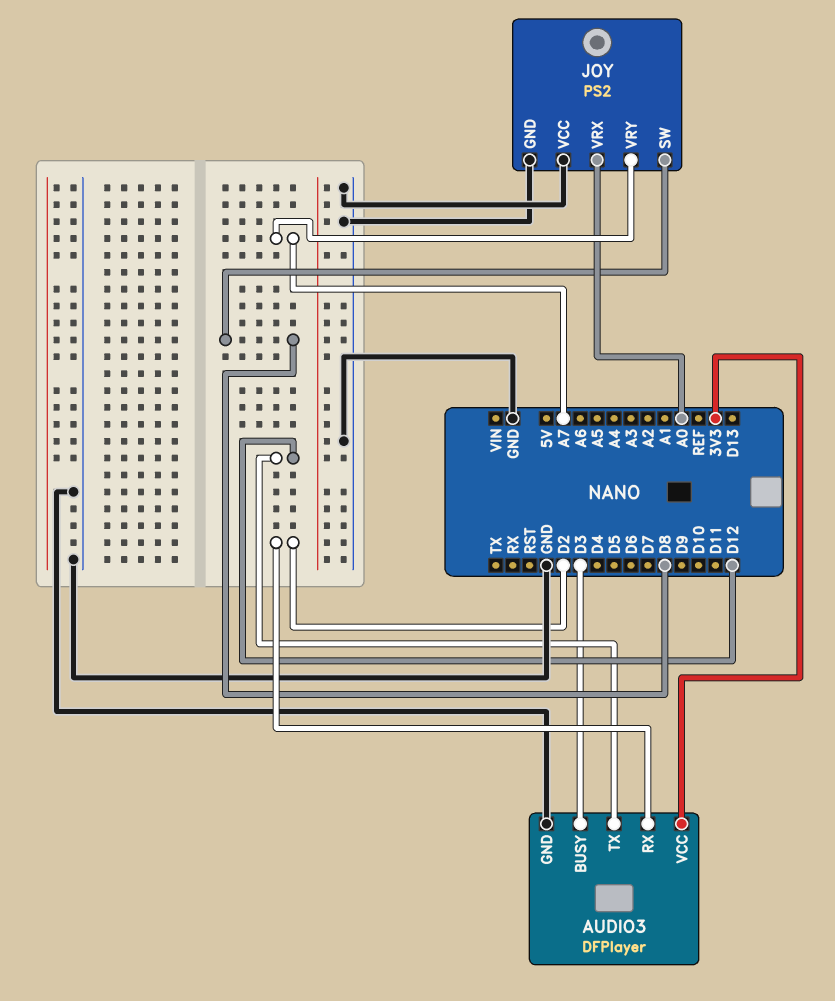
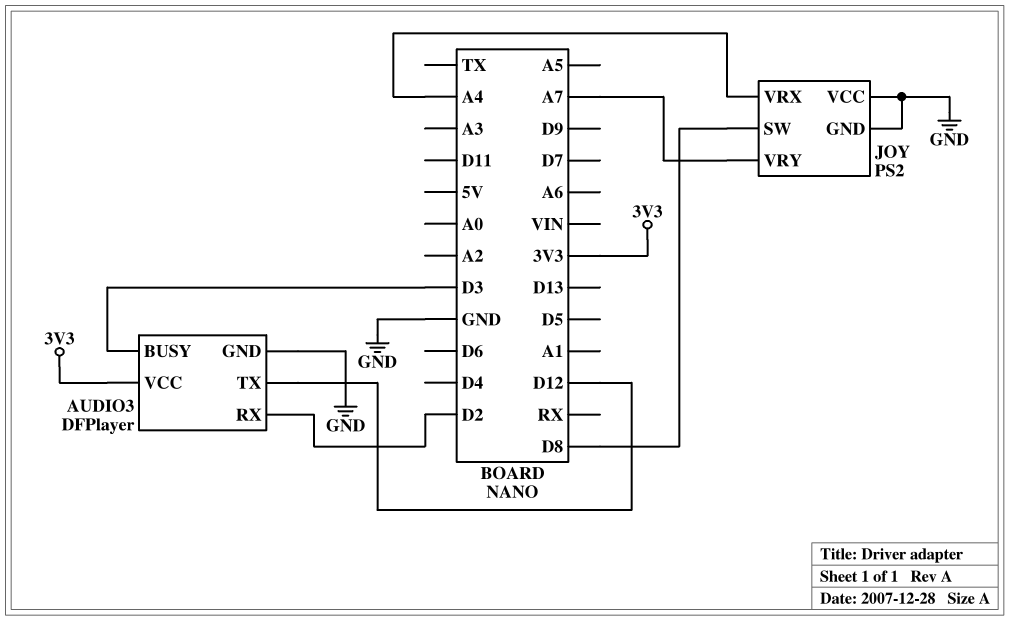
JOY pin VRX: A0 -> A4

